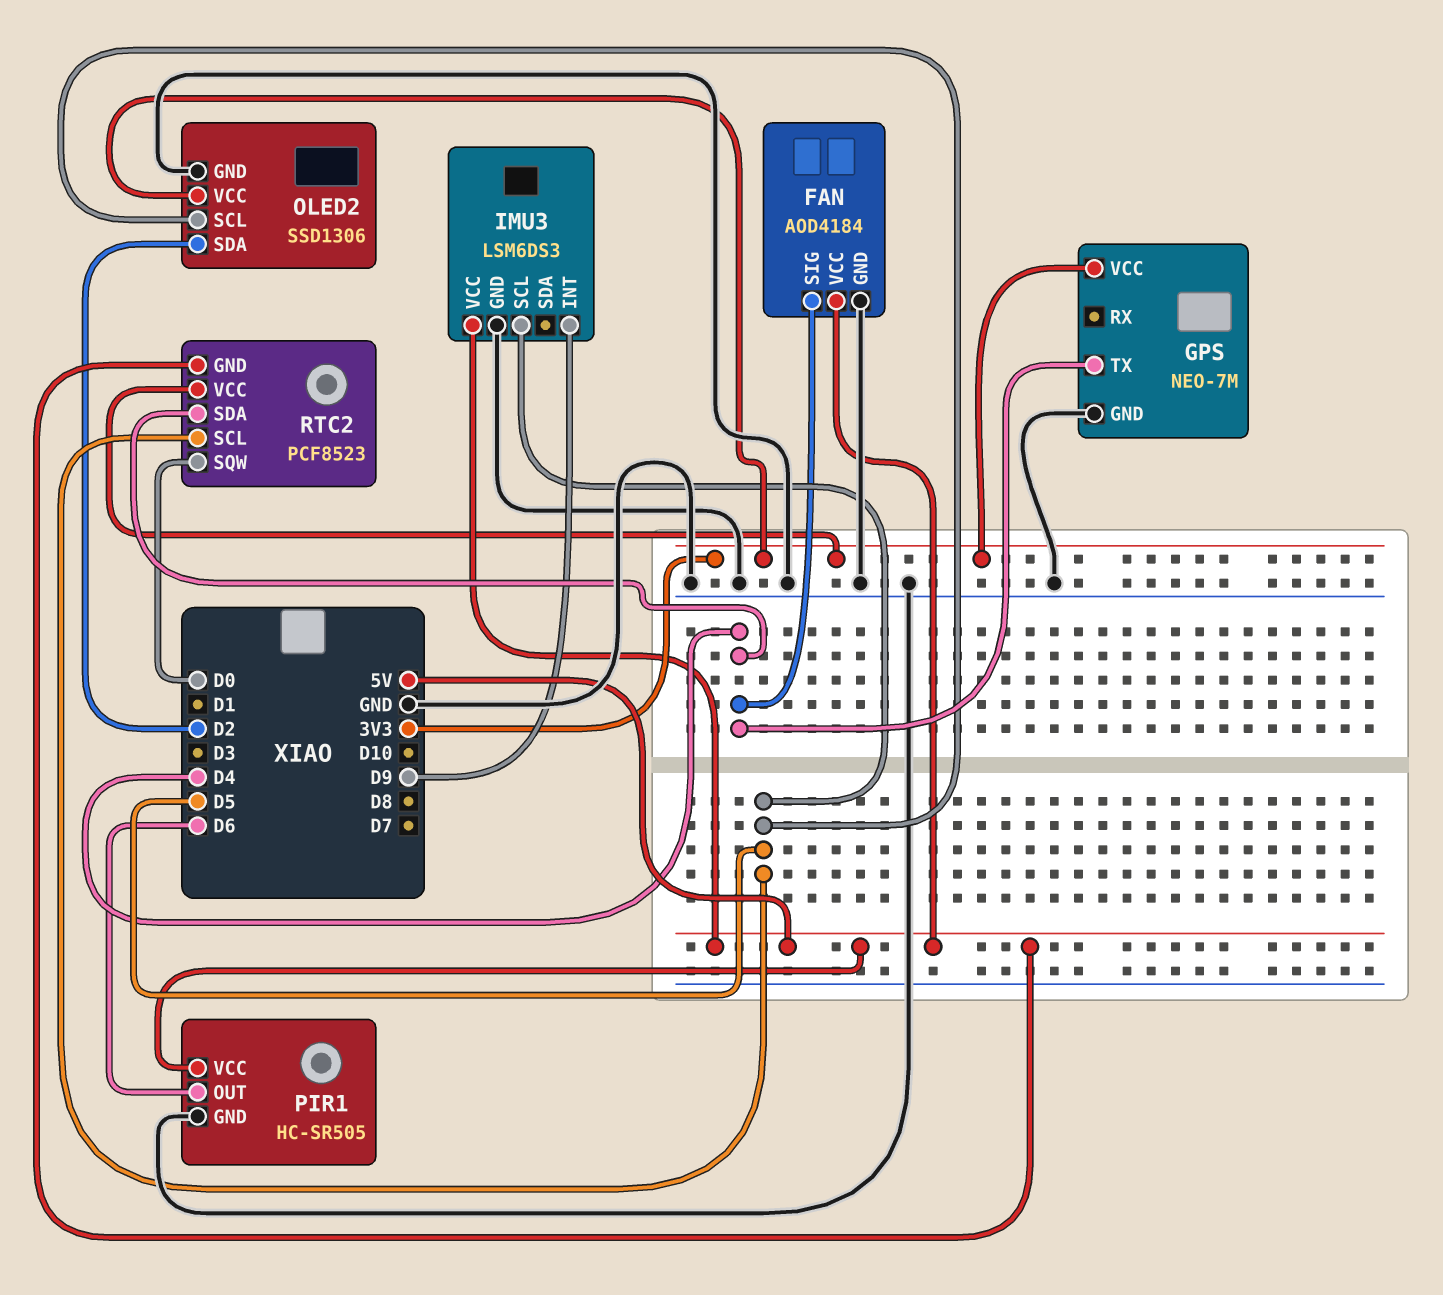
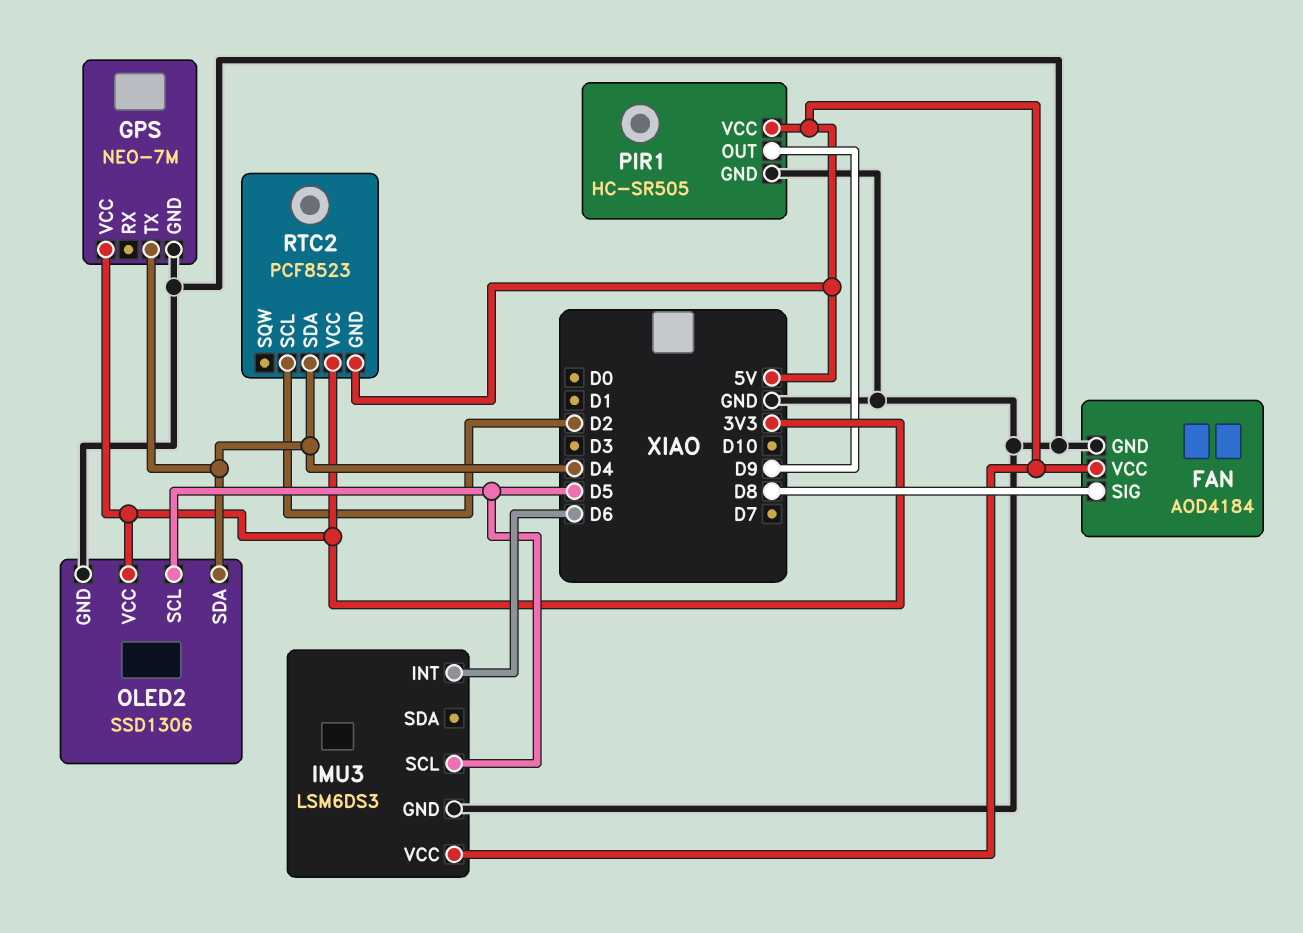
FAN pin SIG: D4 -> D8
IMU3 pin INT: D9 -> D6
OLED2 pin SDA: D2 -> D4
PIR1 pin OUT: D6 -> D9
RTC2 pin SCL: D5 -> D2
RTC2 pin SQW: D0 -> none

